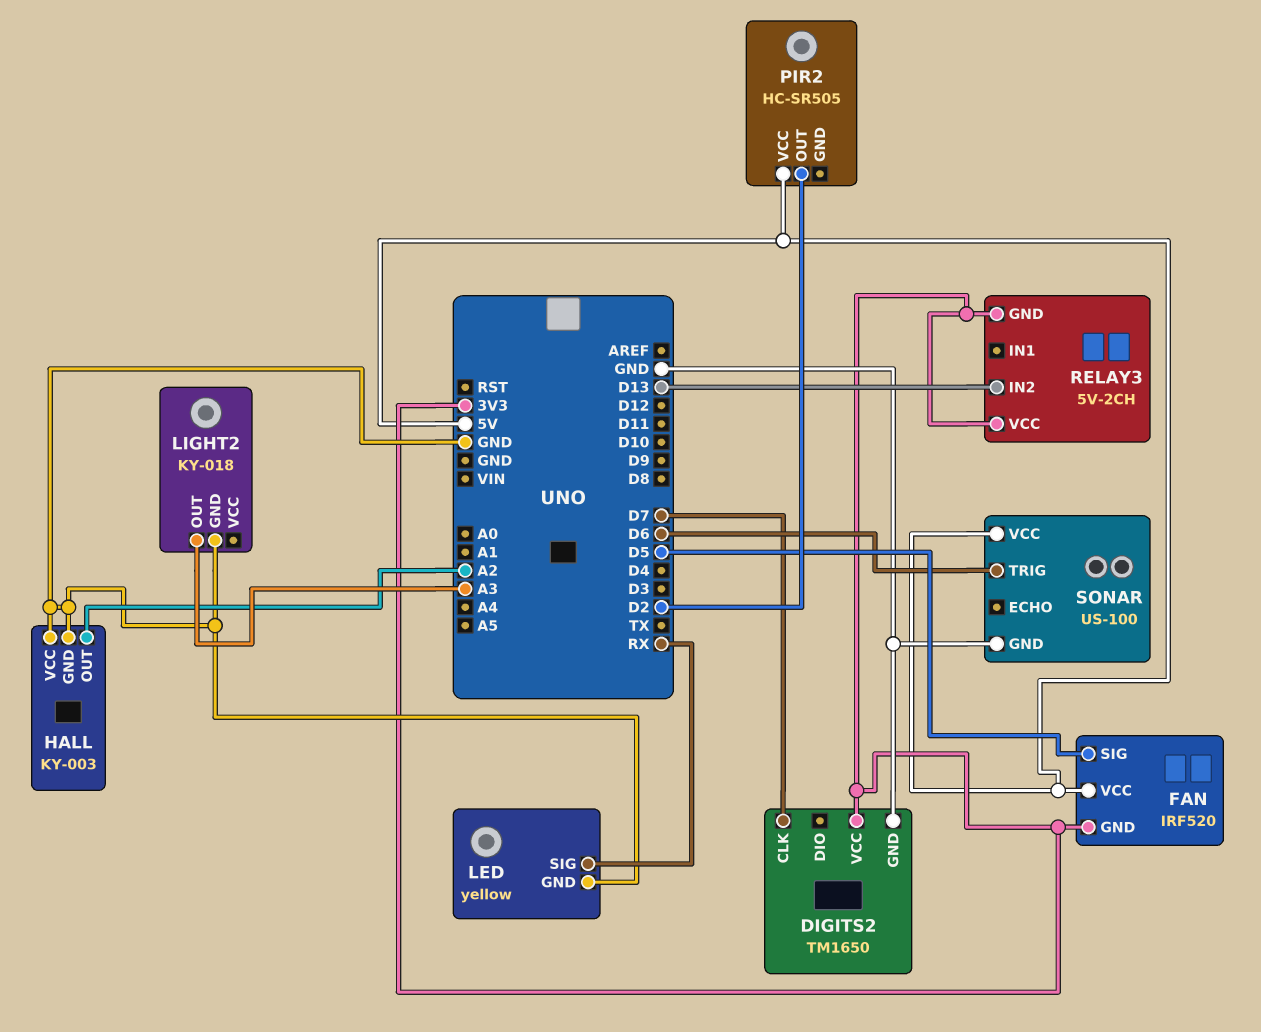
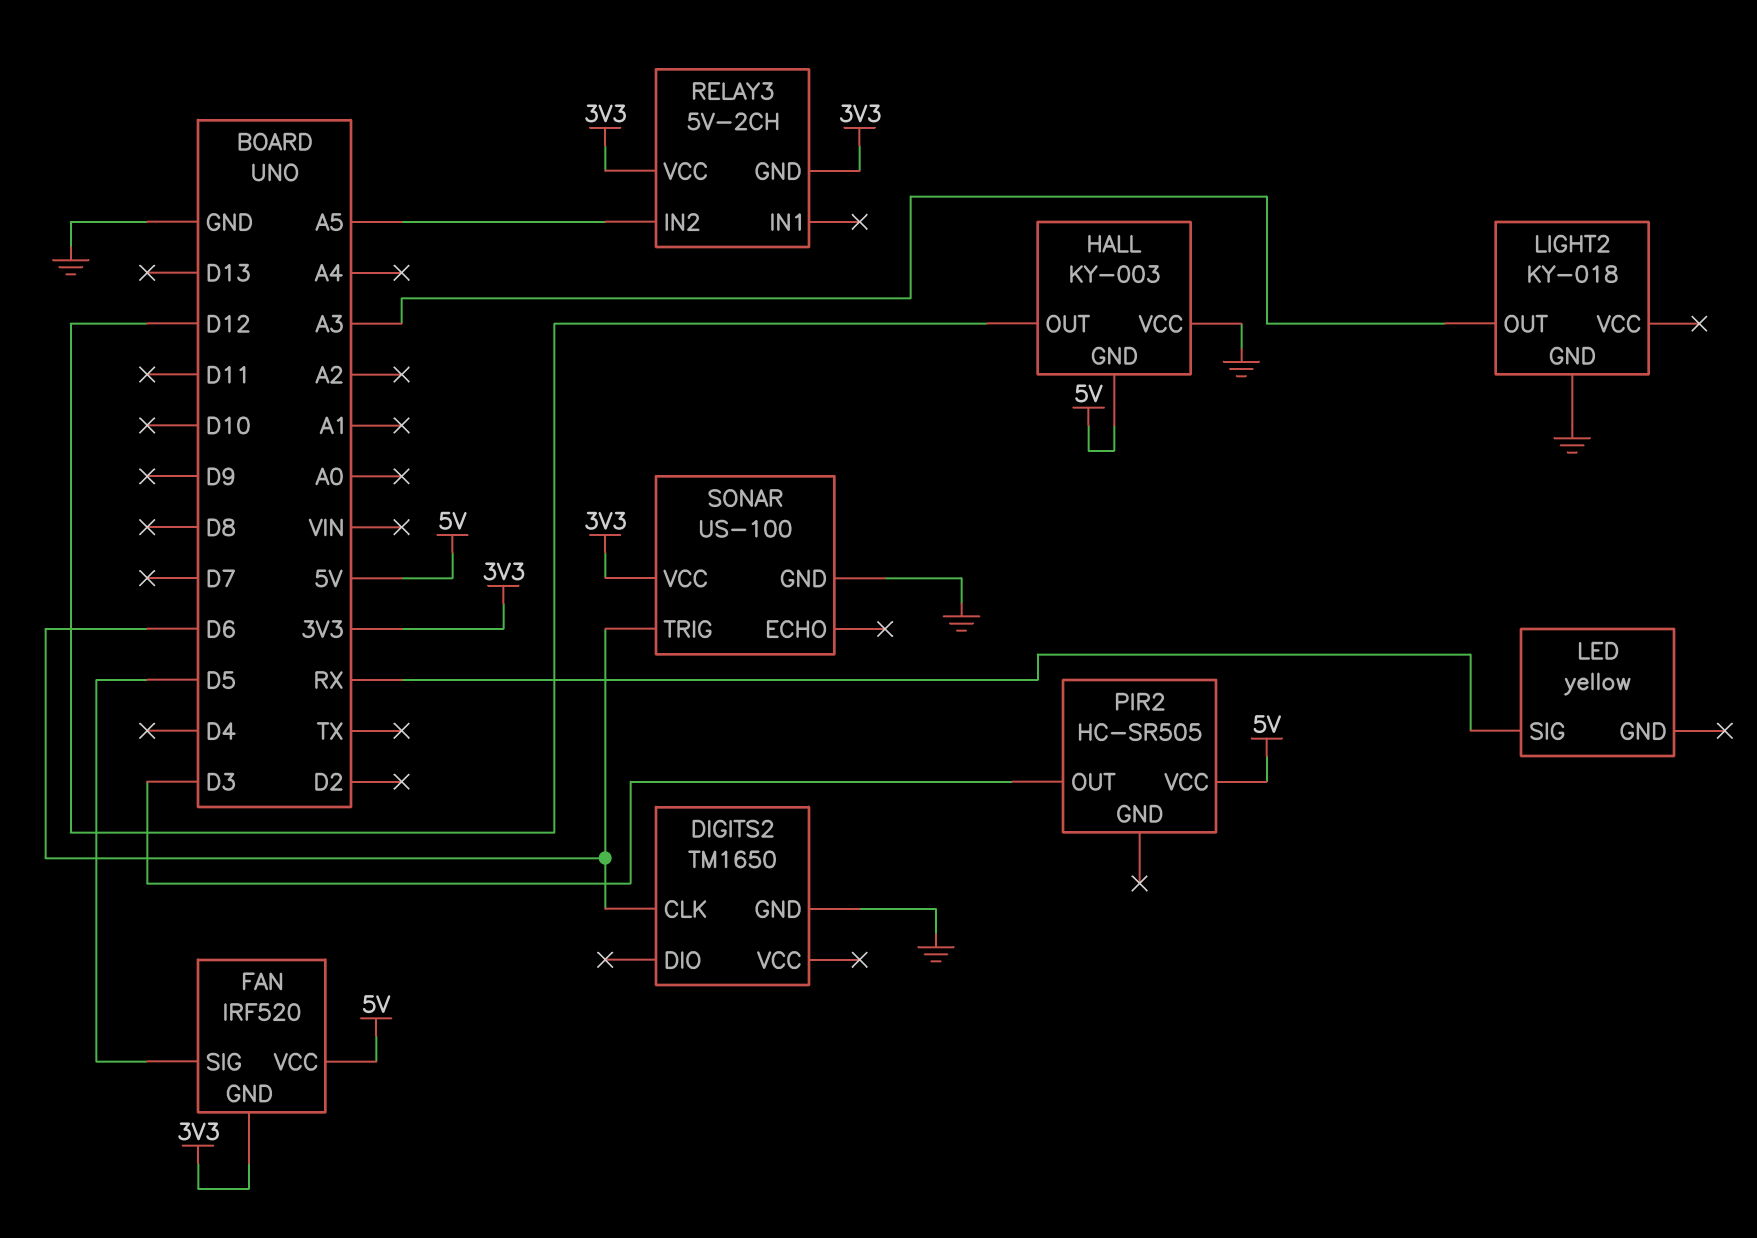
DIGITS2 pin CLK: D7 -> D6
DIGITS2 pin VCC: 3V3 -> none
HALL pin GND: GND -> 5V
HALL pin OUT: A2 -> D12
LED pin GND: GND -> none
PIR2 pin OUT: D2 -> D3
RELAY3 pin IN2: D13 -> A5
SONAR pin VCC: 5V -> 3V3

